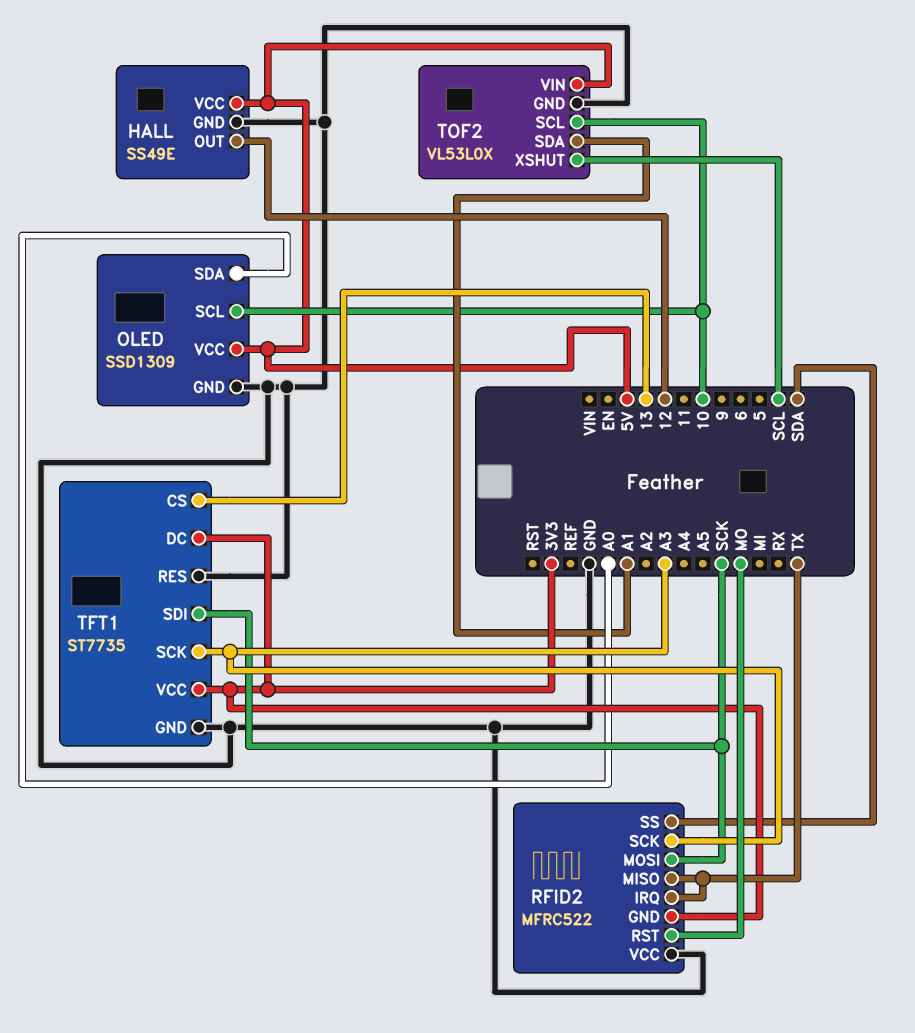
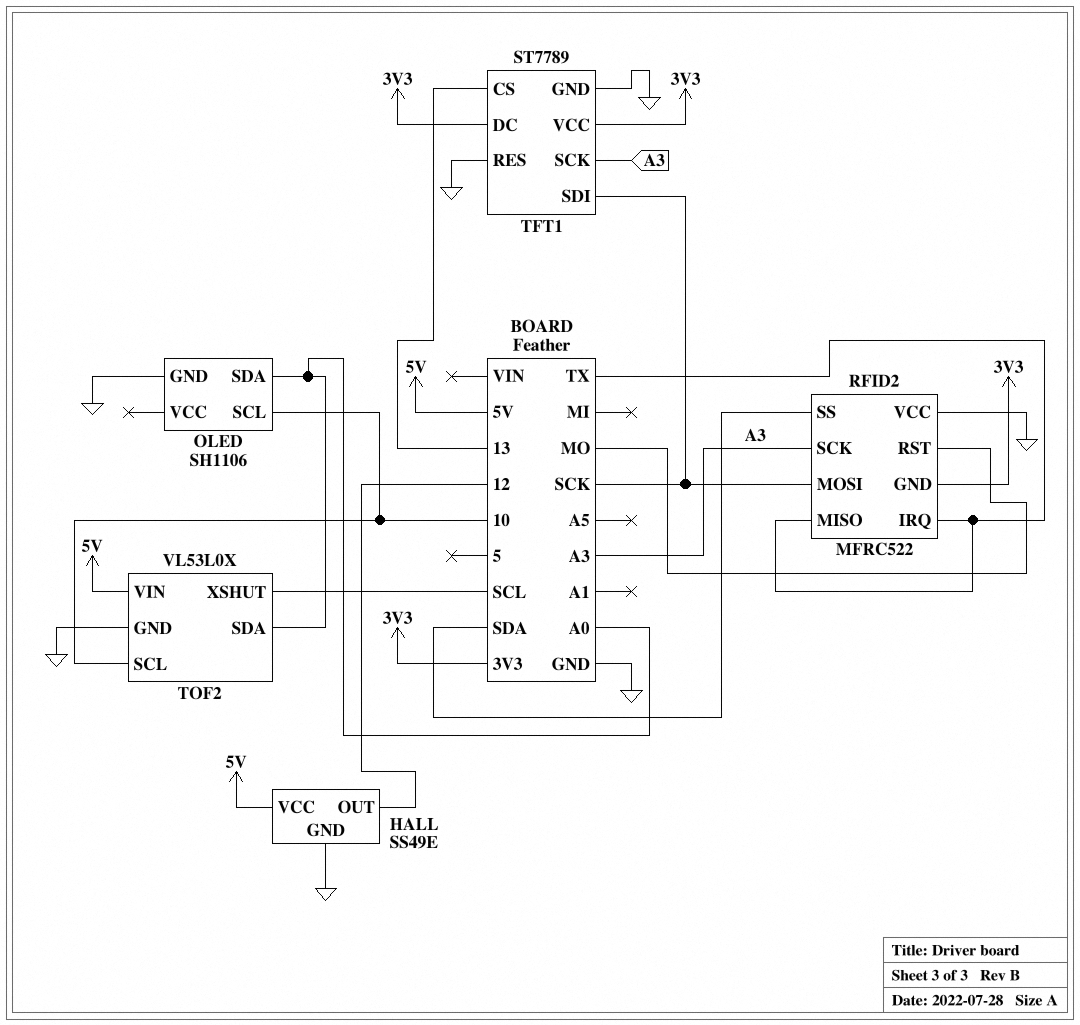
OLED: SSD1309 -> SH1106
OLED pin VCC: 5V -> none
TFT1: ST7735 -> ST7789
TOF2 pin SDA: A1 -> A0

